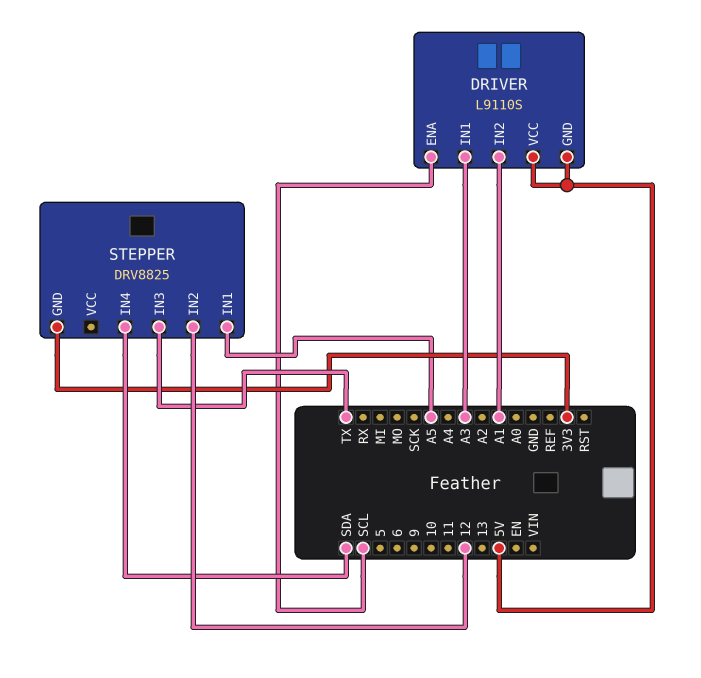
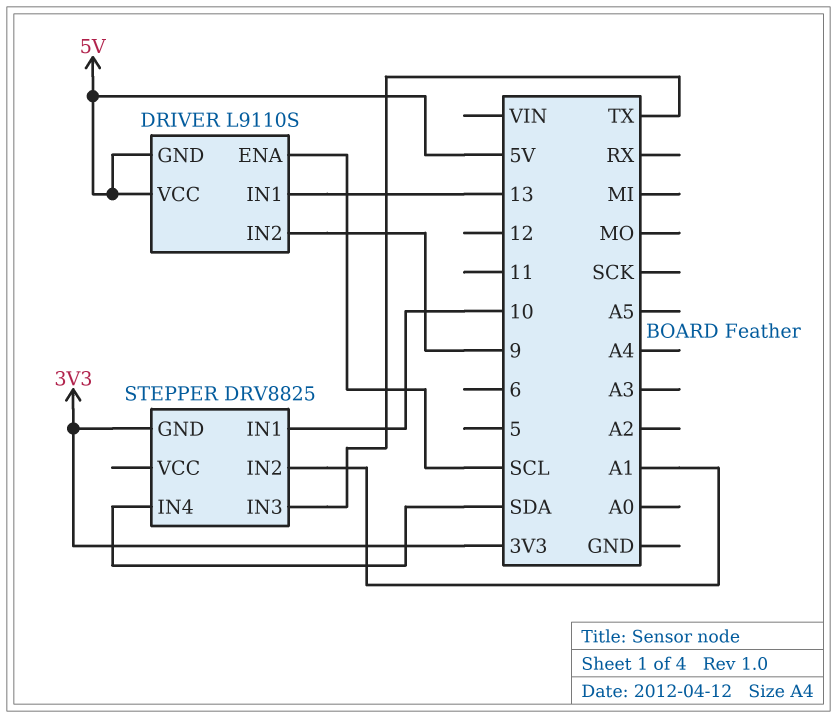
DRIVER pin IN1: A3 -> 13
DRIVER pin IN2: A1 -> 9
STEPPER pin IN1: A5 -> 10
STEPPER pin IN2: 12 -> A1

